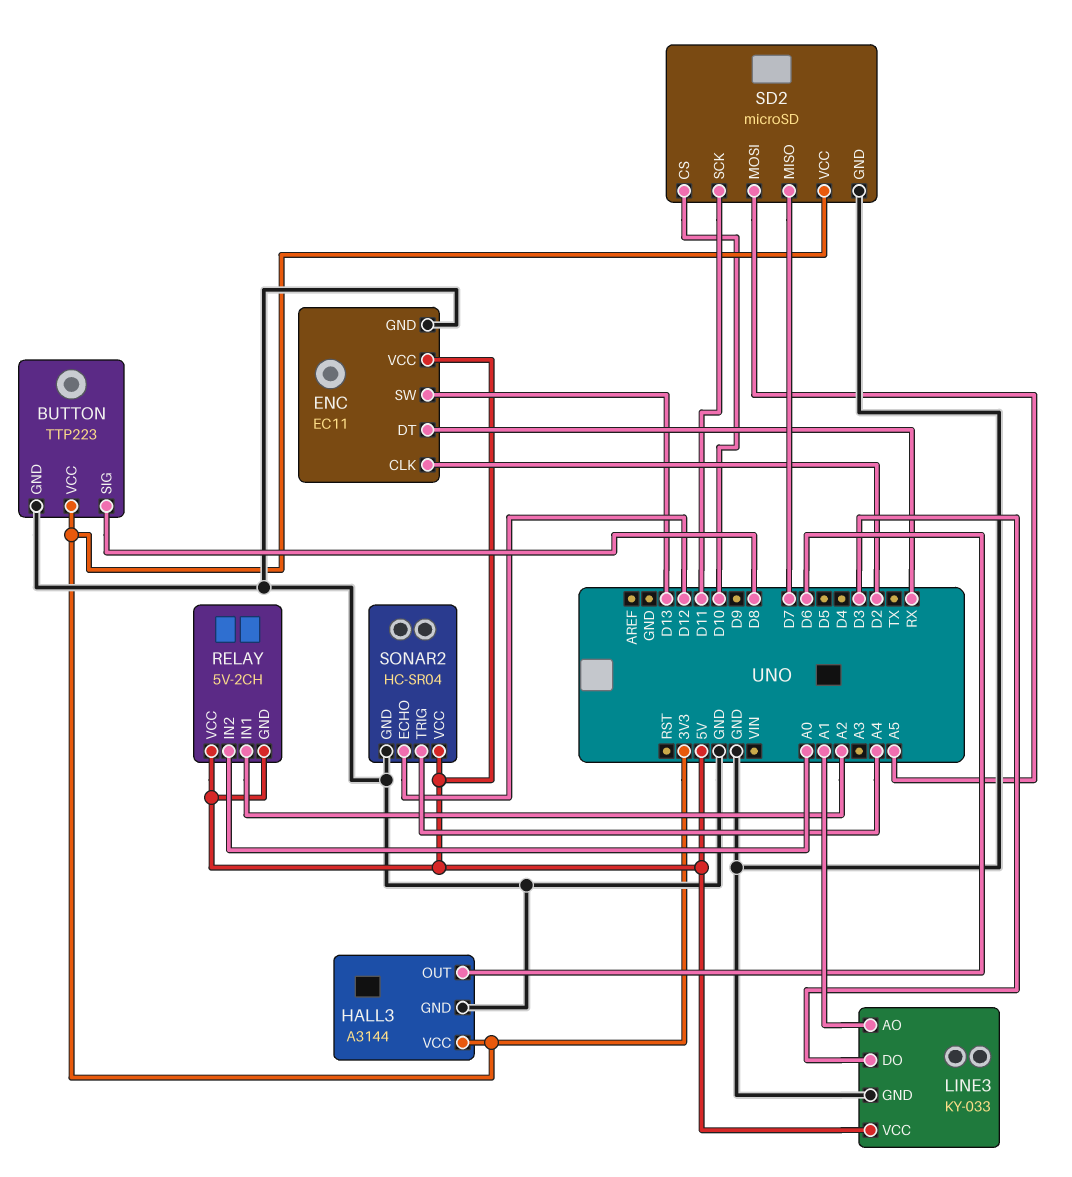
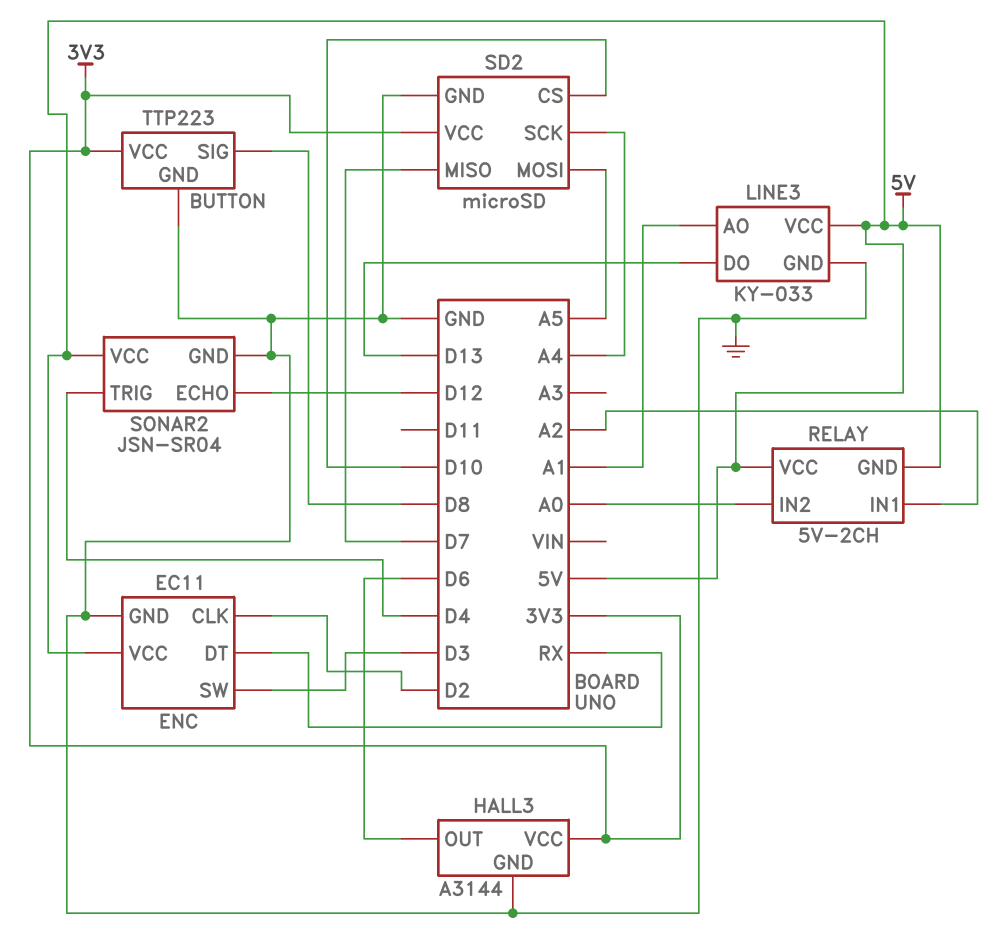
ENC pin SW: D13 -> D3
LINE3 pin DO: D3 -> D13
SD2 pin SCK: D11 -> A4
SONAR2: HC-SR04 -> JSN-SR04
SONAR2 pin TRIG: A4 -> D4

